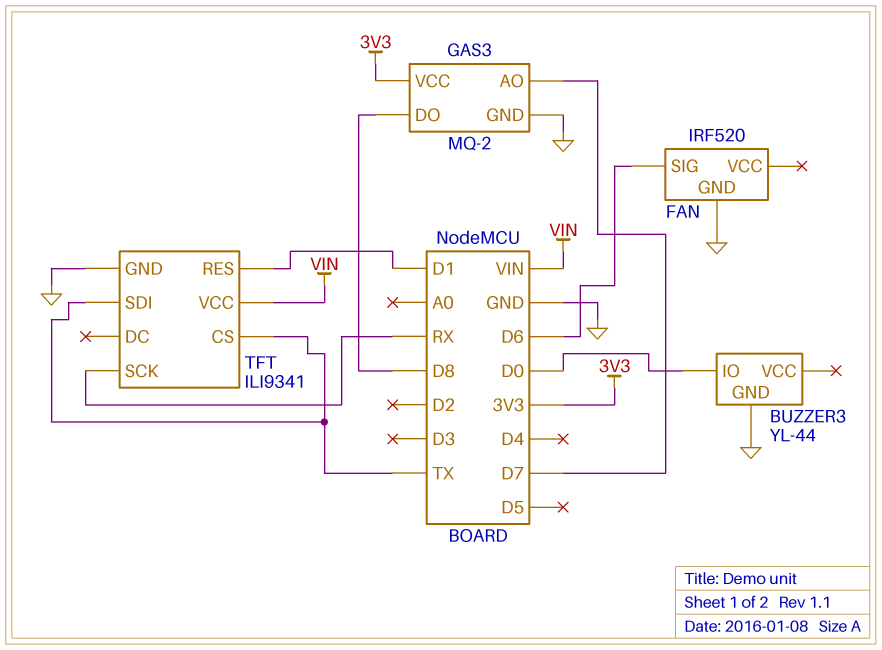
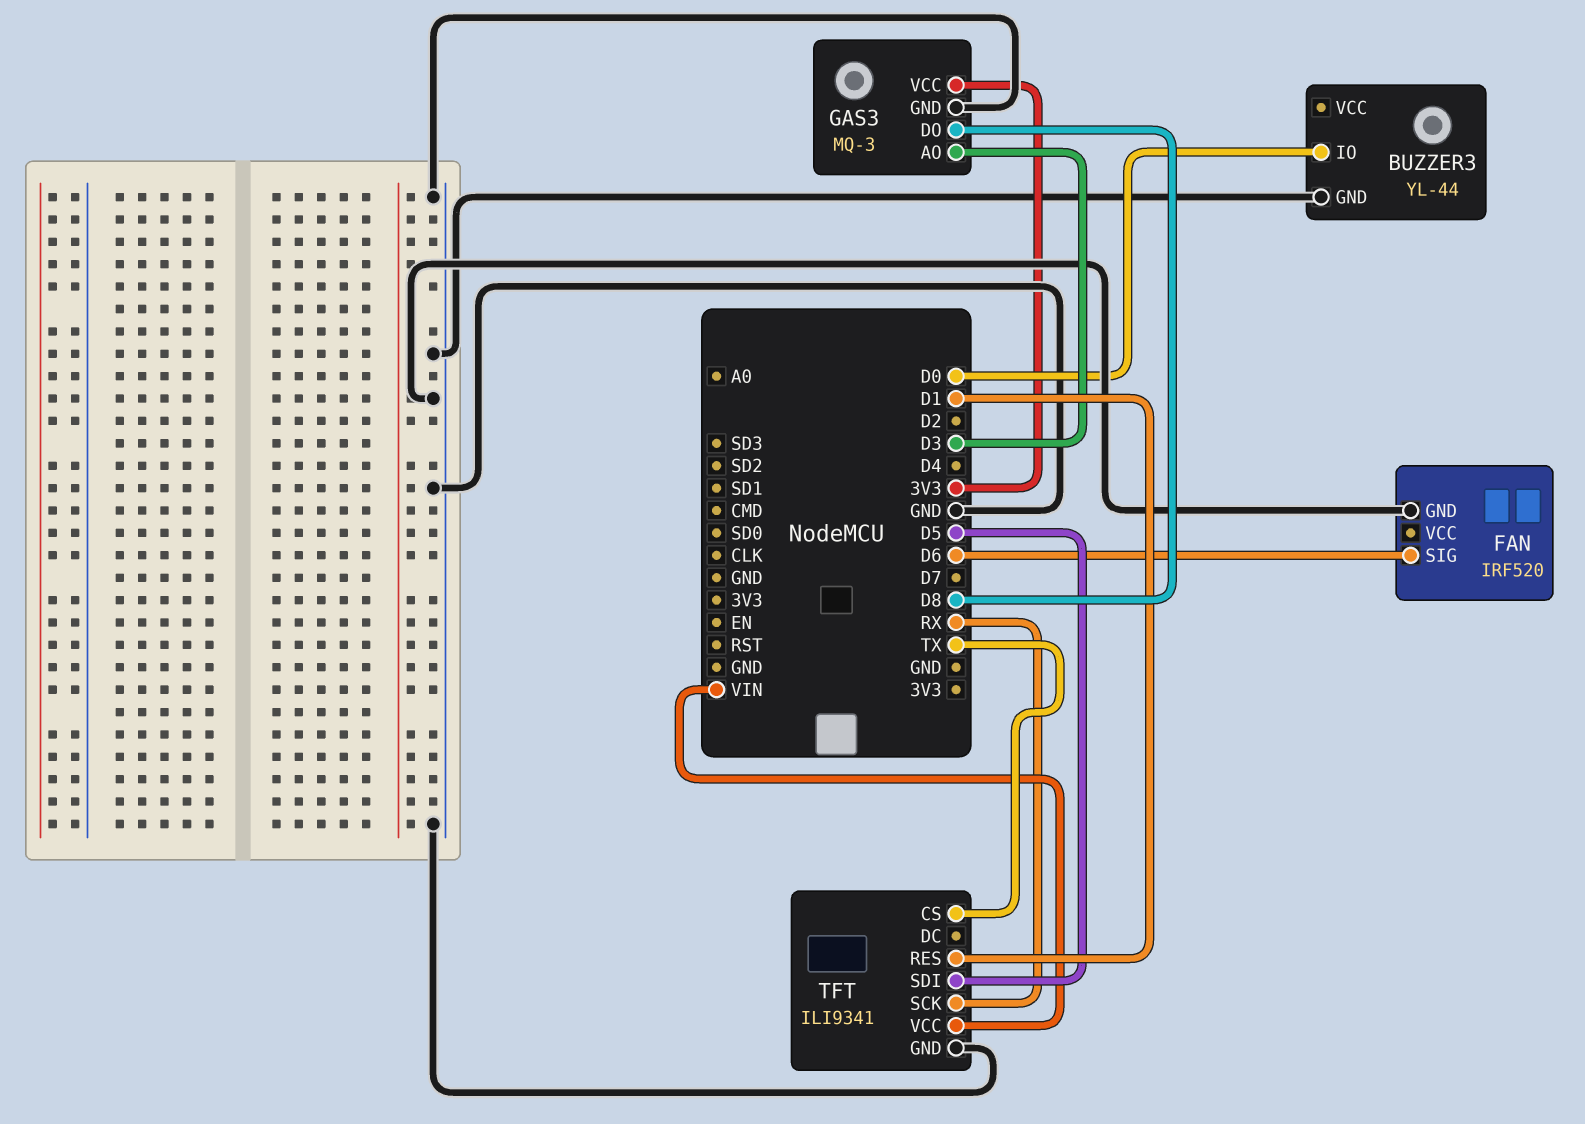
GAS3: MQ-2 -> MQ-3
GAS3 pin AO: D7 -> D3
TFT pin SDI: TX -> D5

